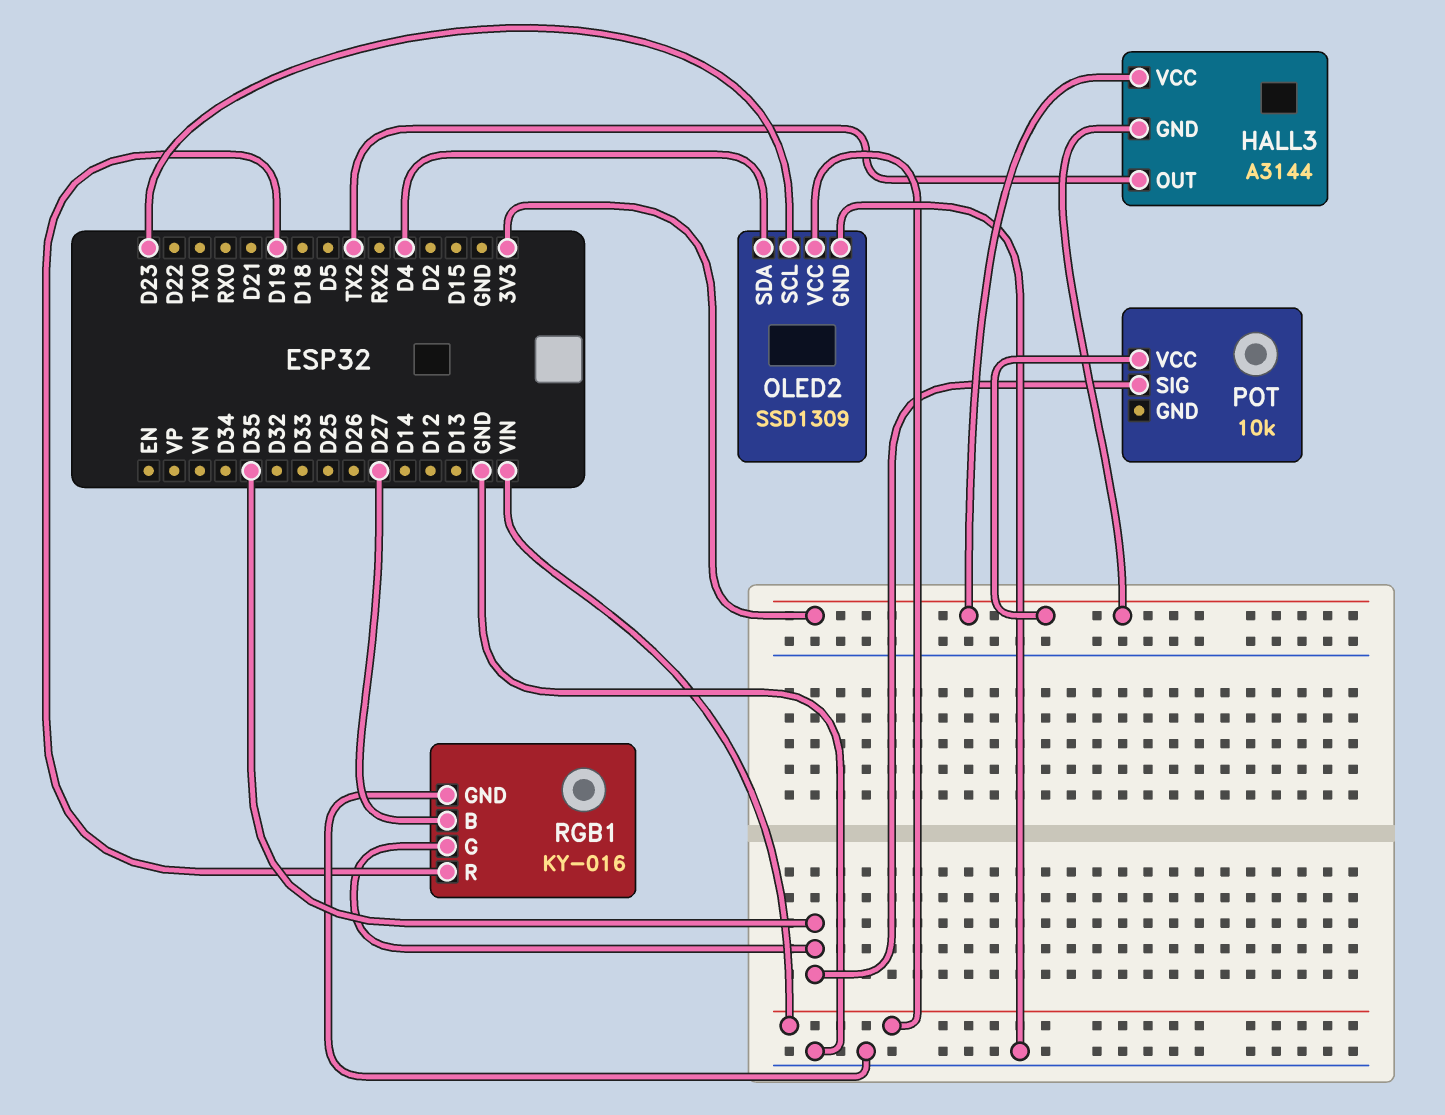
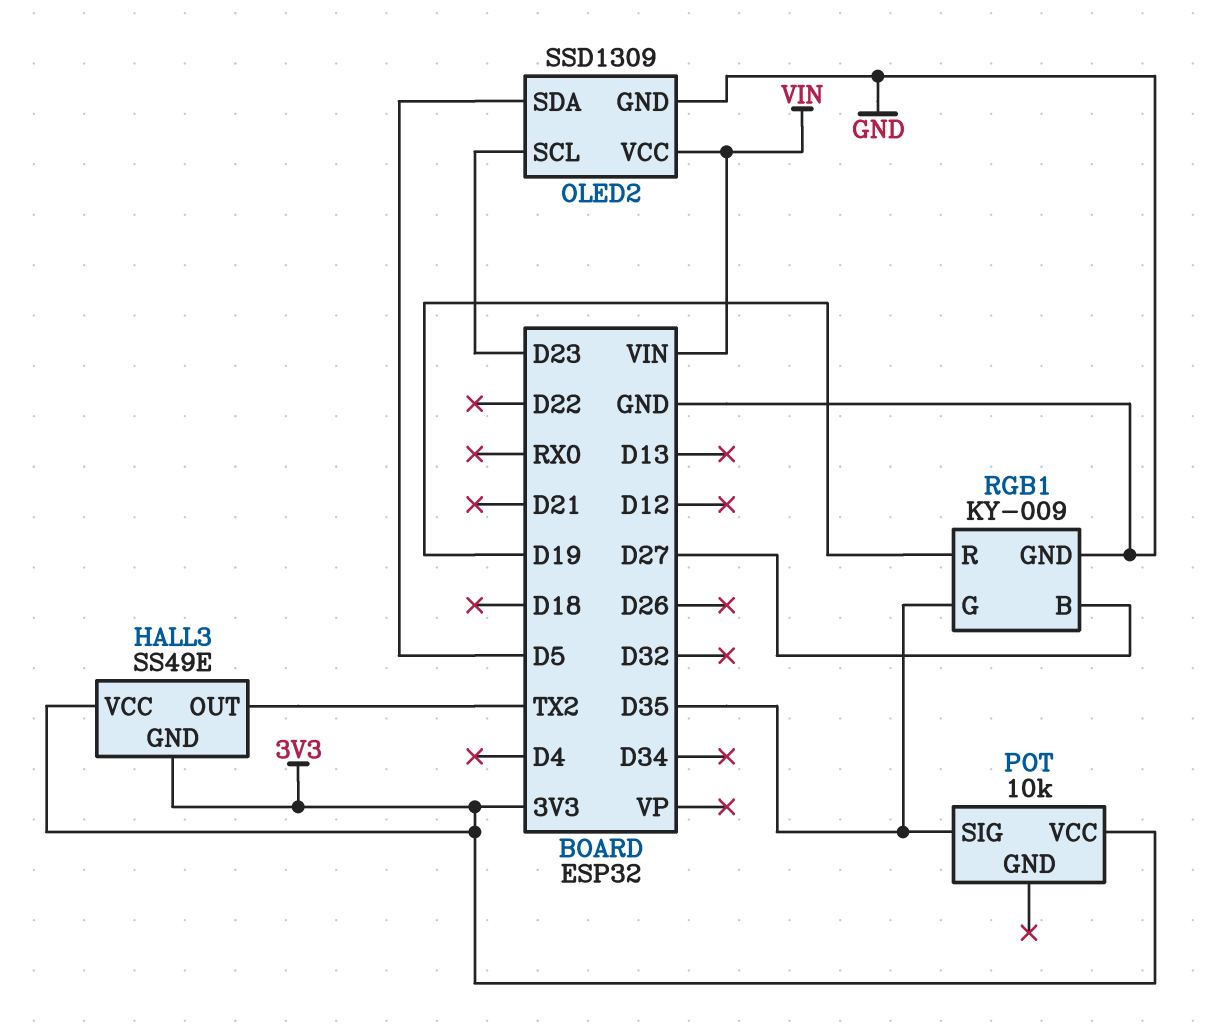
HALL3: A3144 -> SS49E
OLED2 pin SDA: D4 -> D5
RGB1: KY-016 -> KY-009

